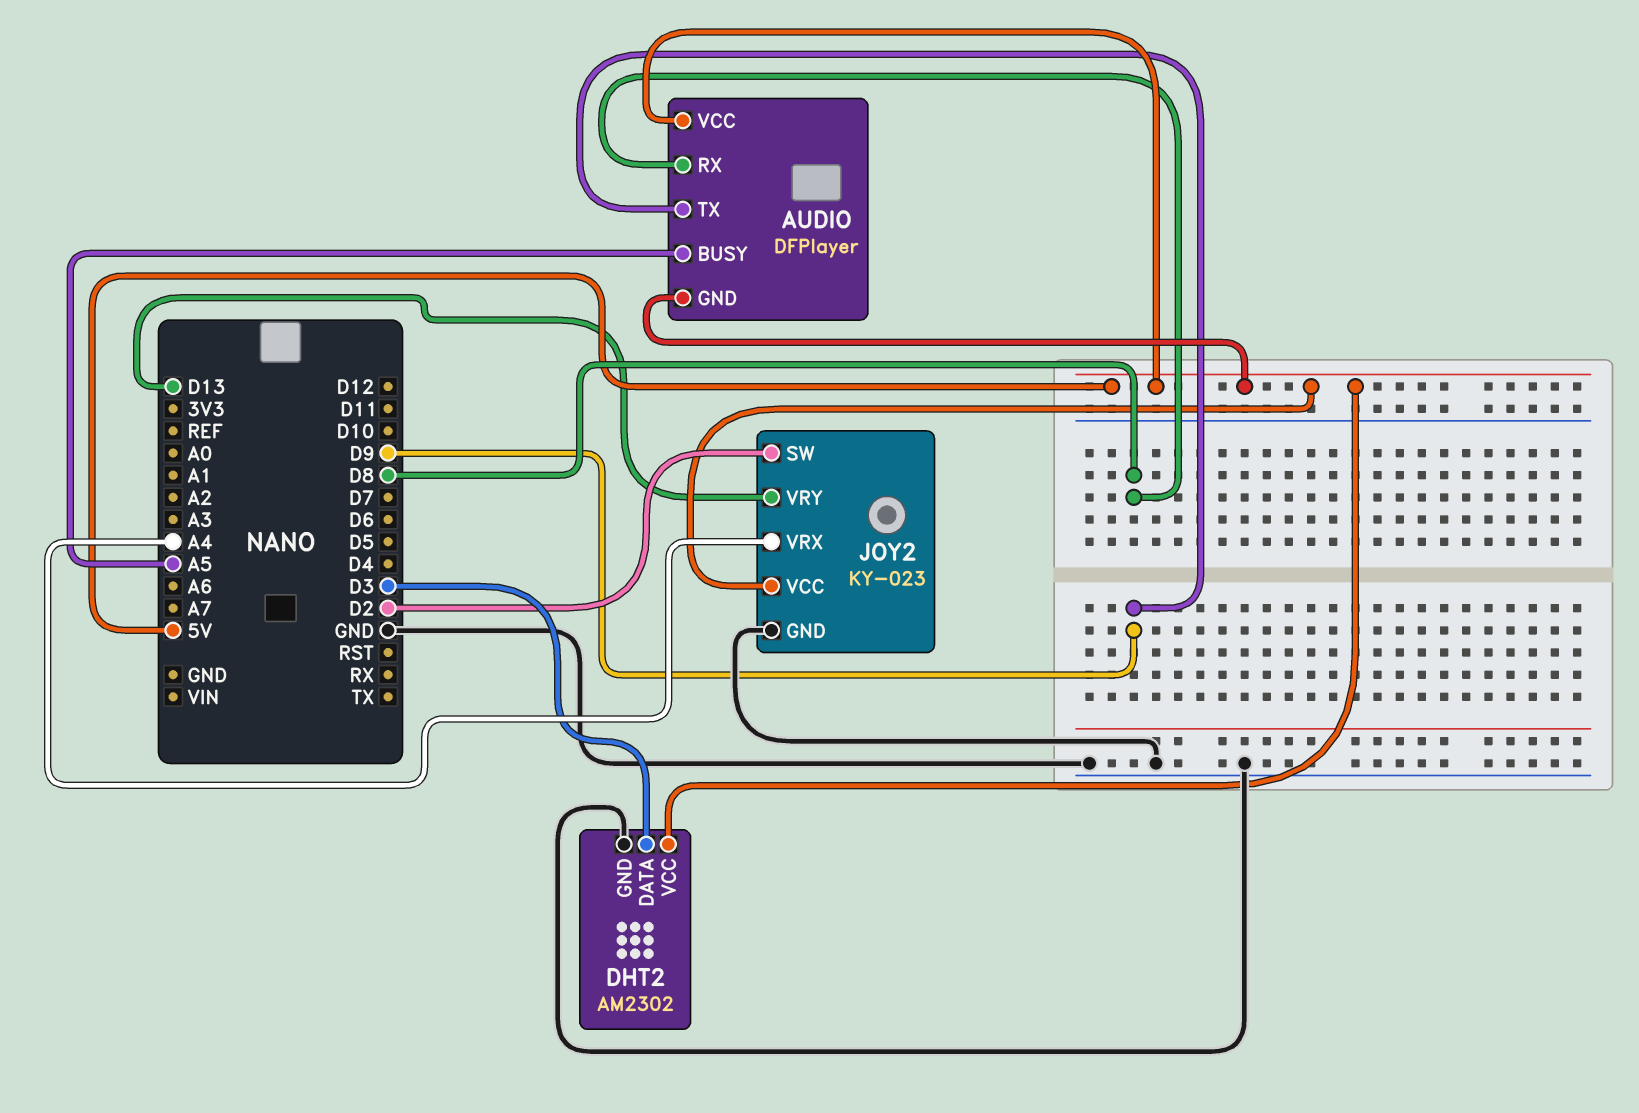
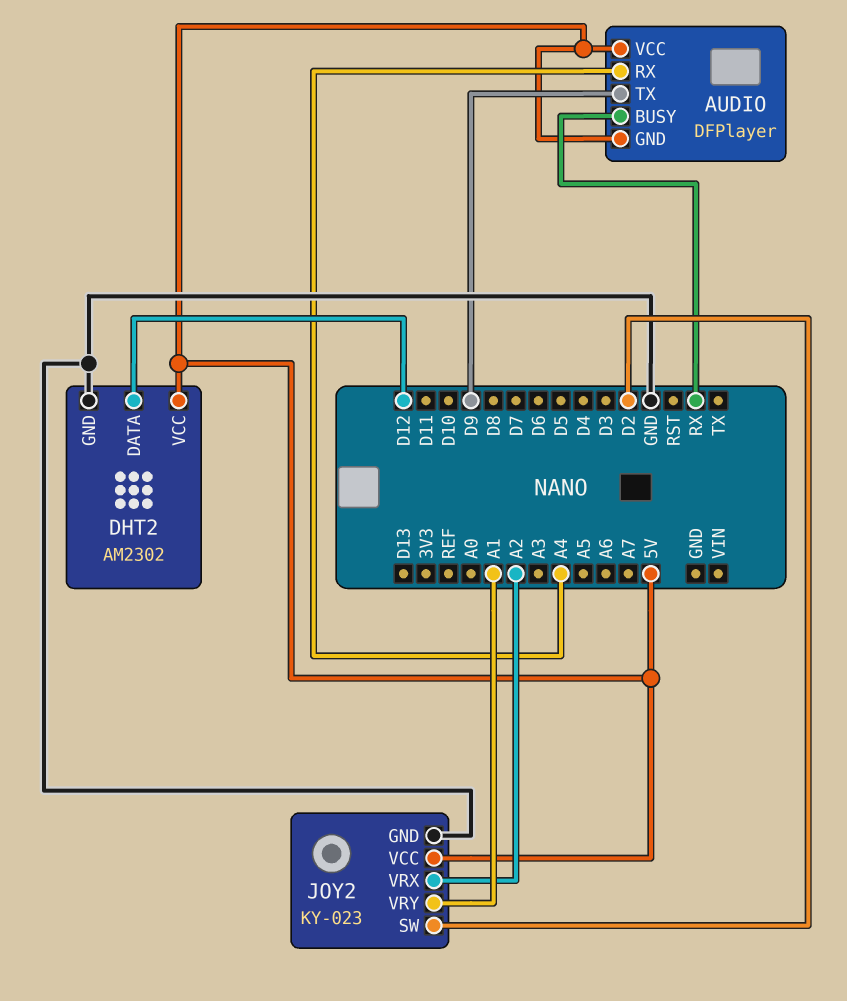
AUDIO pin BUSY: A5 -> RX
AUDIO pin RX: D8 -> A4
DHT2 pin DATA: D3 -> D12
JOY2 pin VRX: A4 -> A2
JOY2 pin VRY: D13 -> A1

